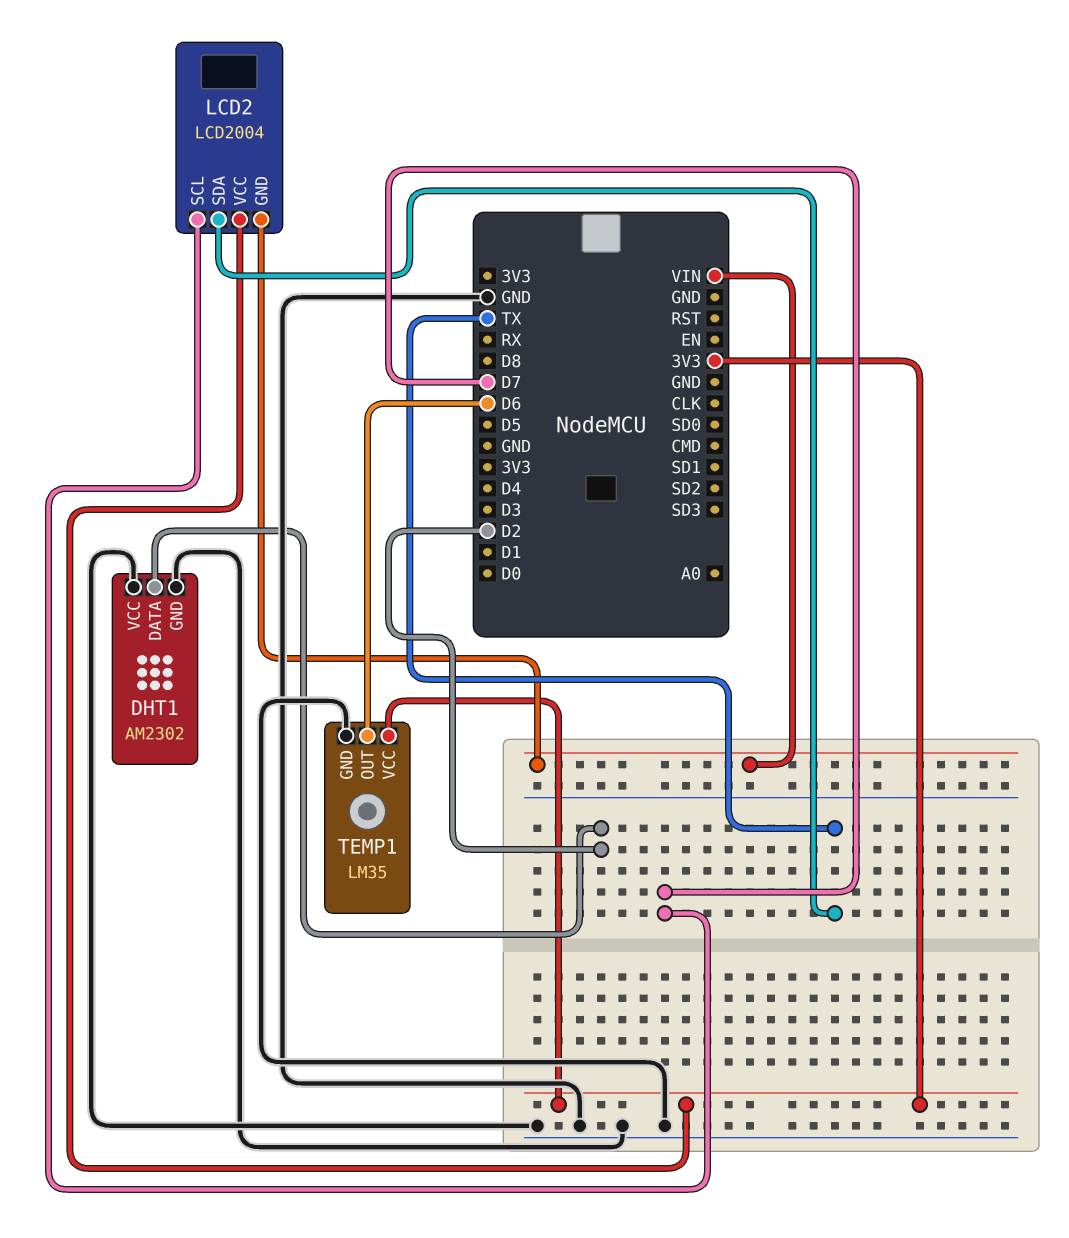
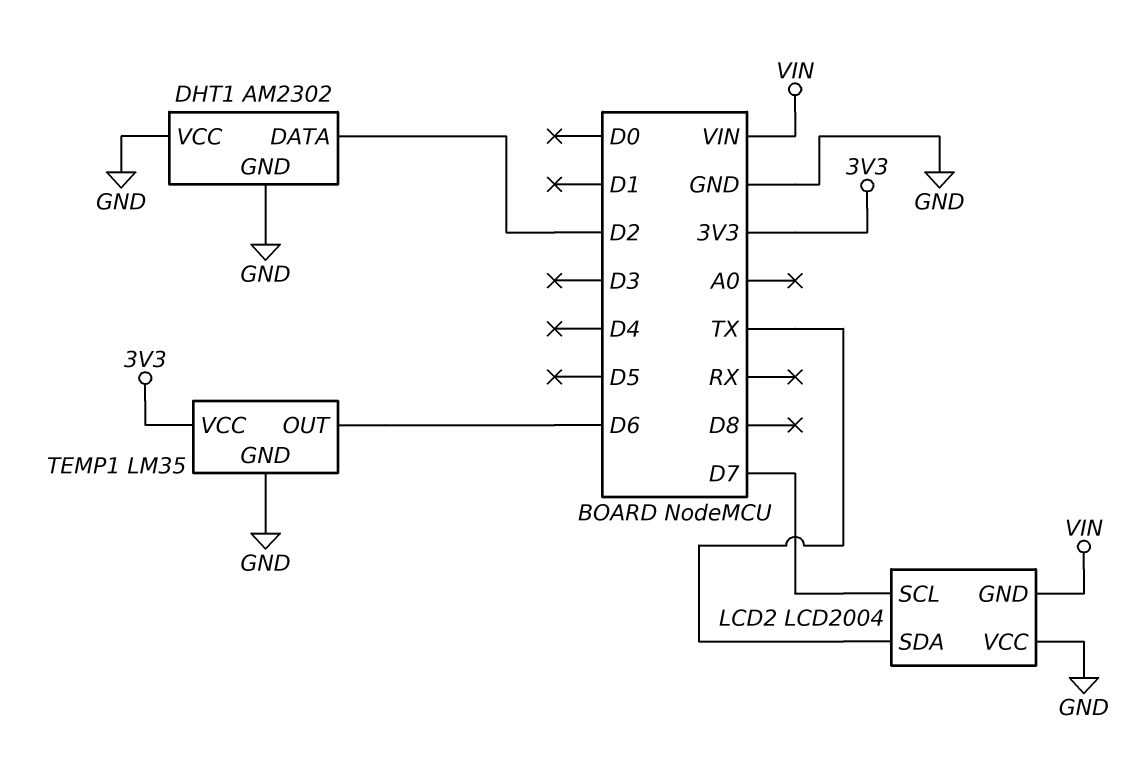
LCD2 pin VCC: 3V3 -> GND

